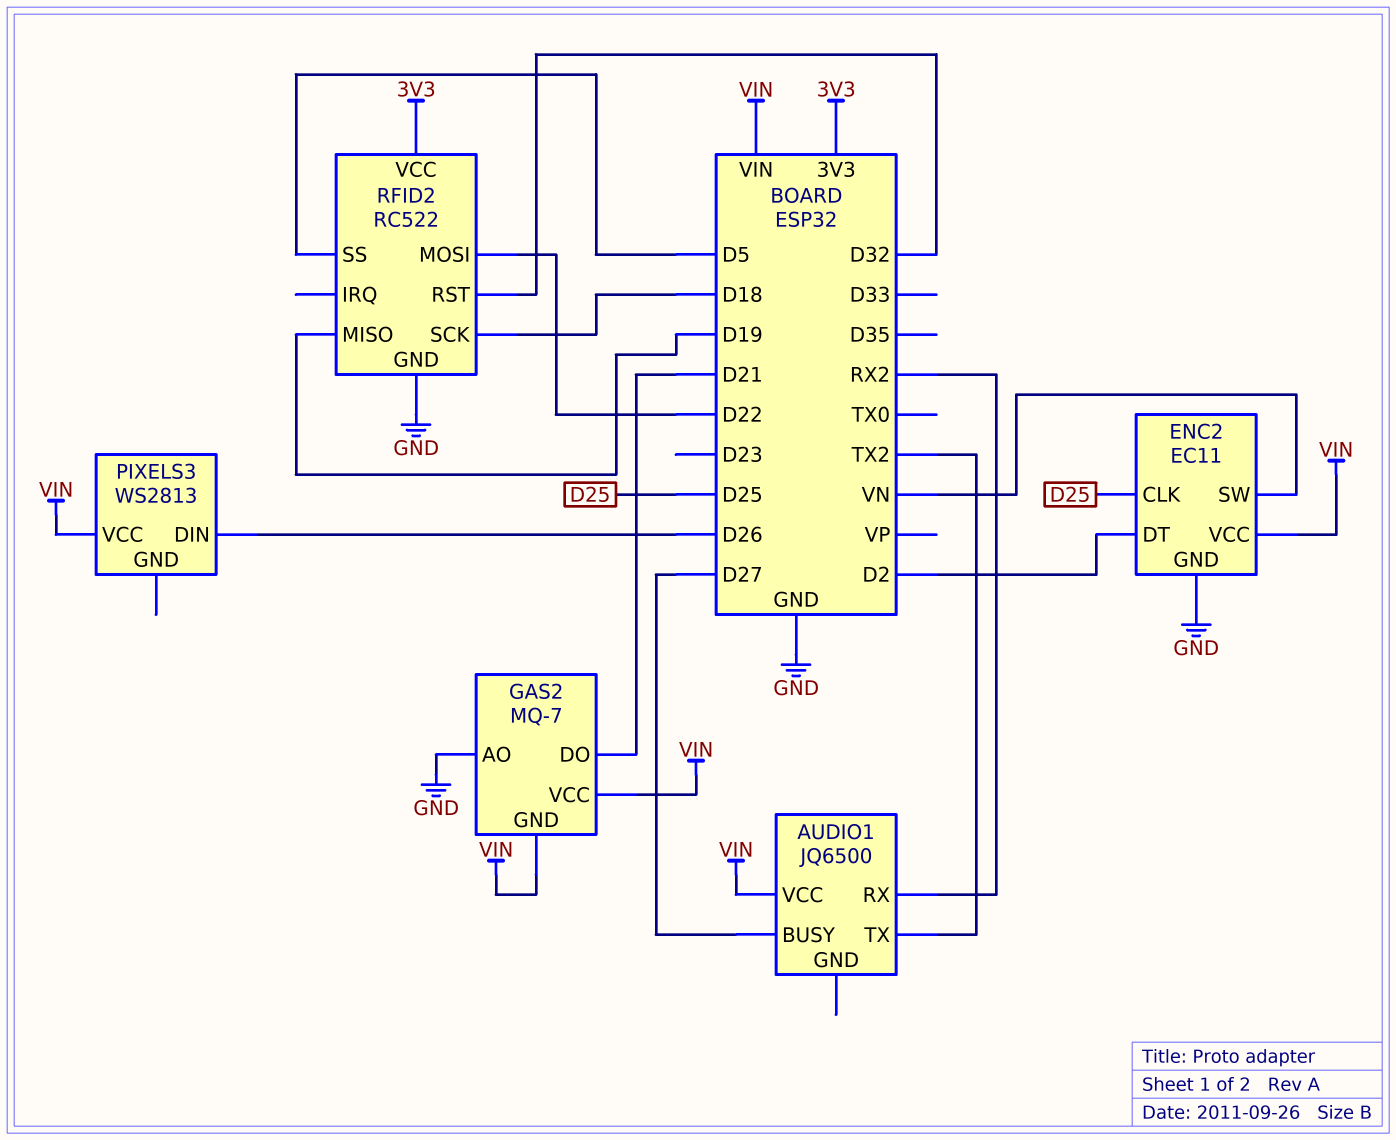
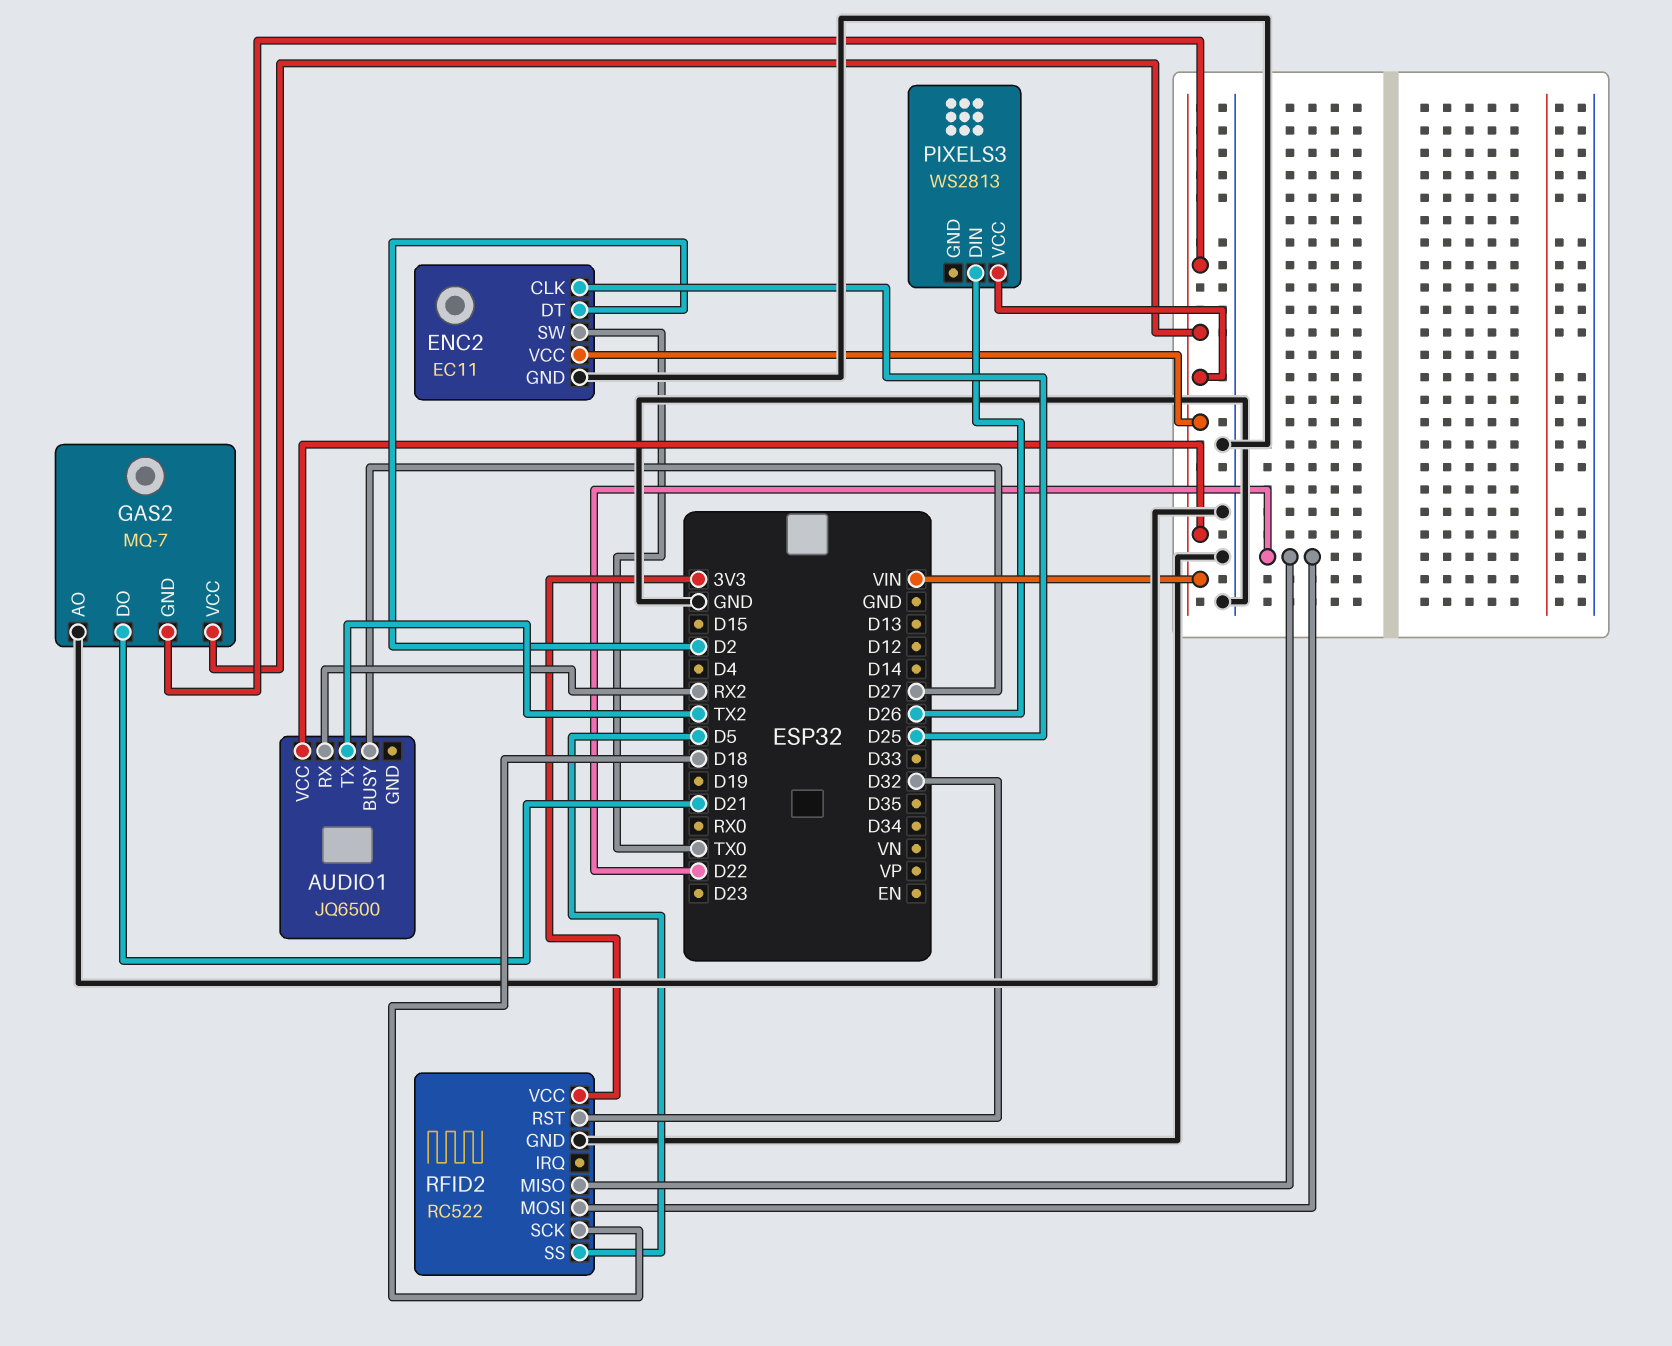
ENC2 pin SW: VN -> TX0
RFID2 pin MISO: D19 -> D22

